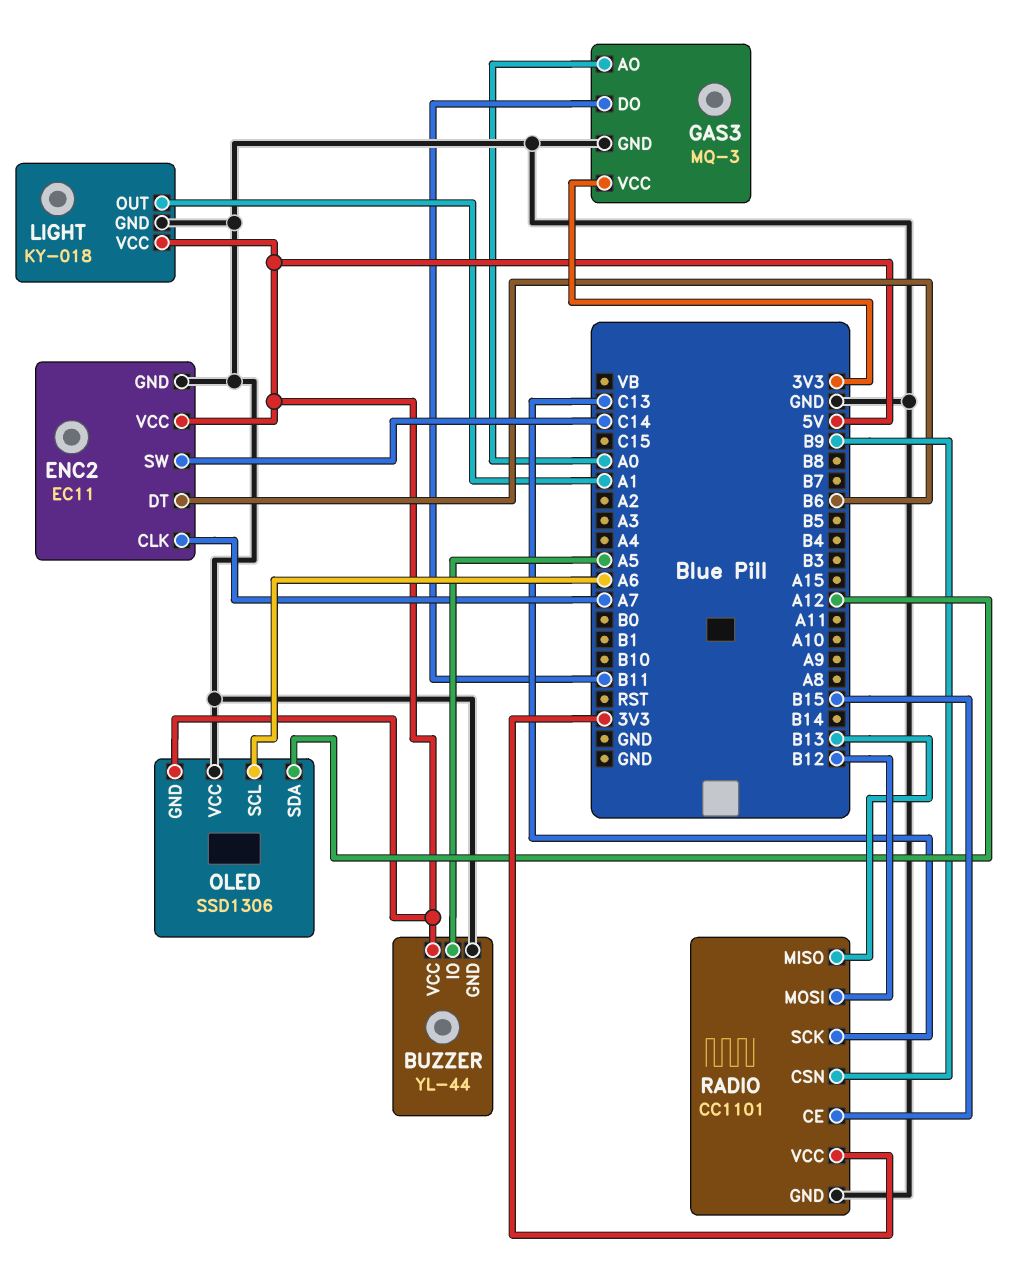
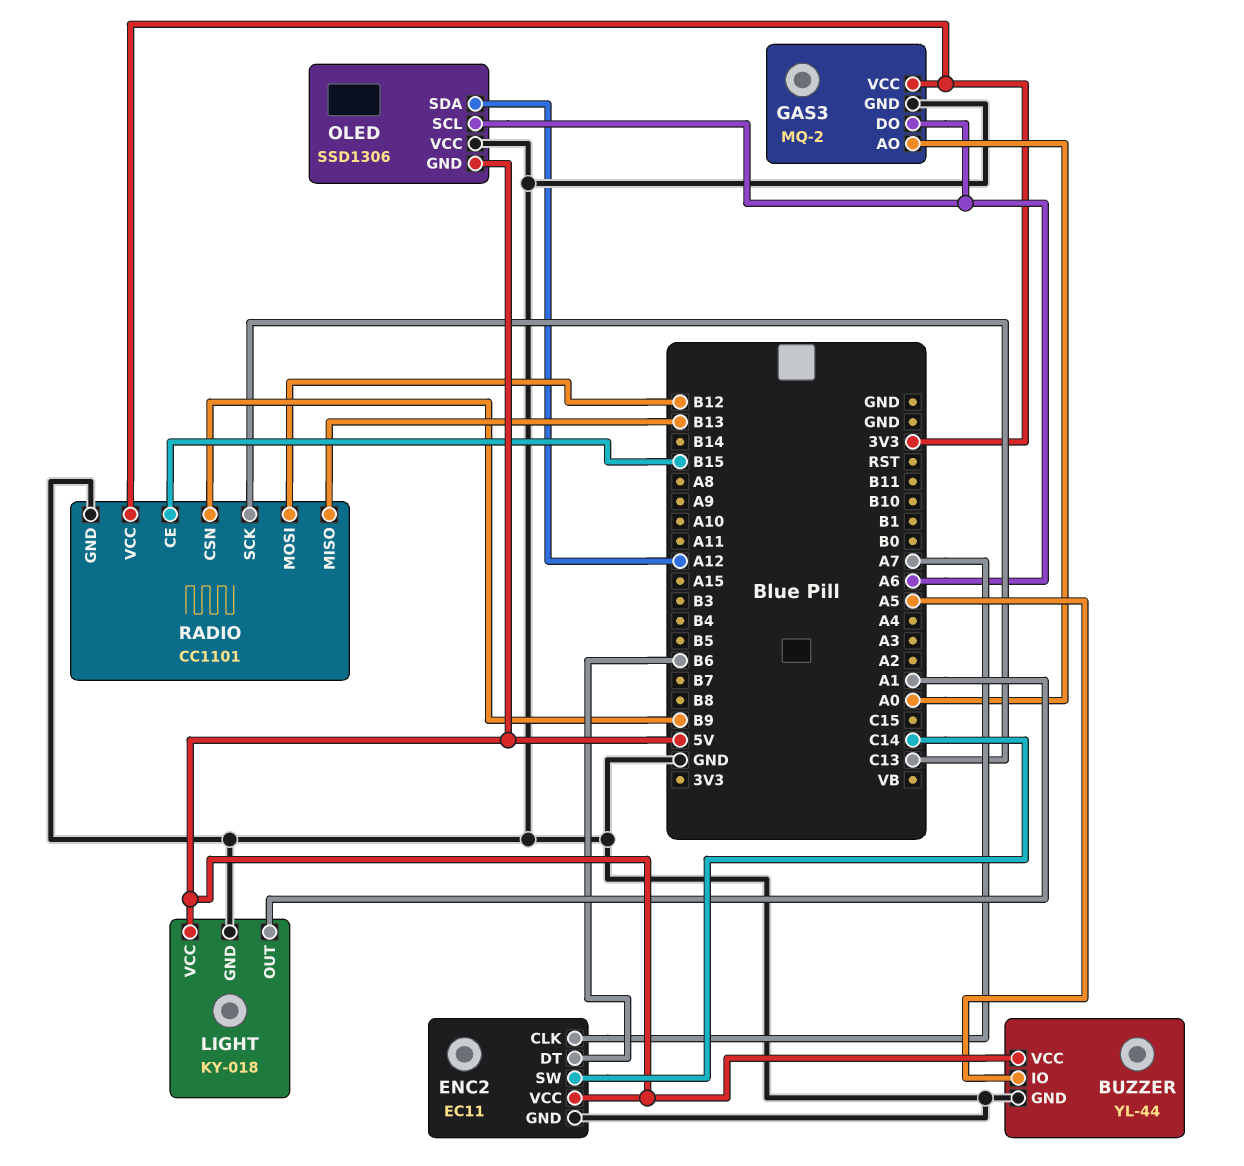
GAS3: MQ-3 -> MQ-2
GAS3 pin DO: B11 -> A6

